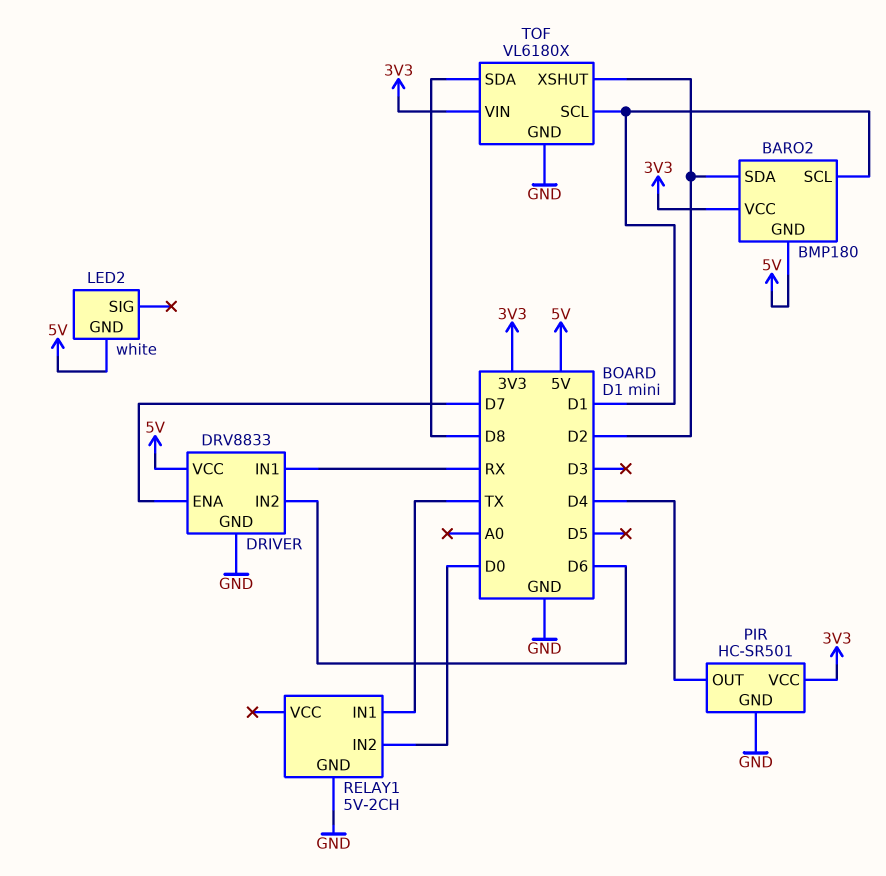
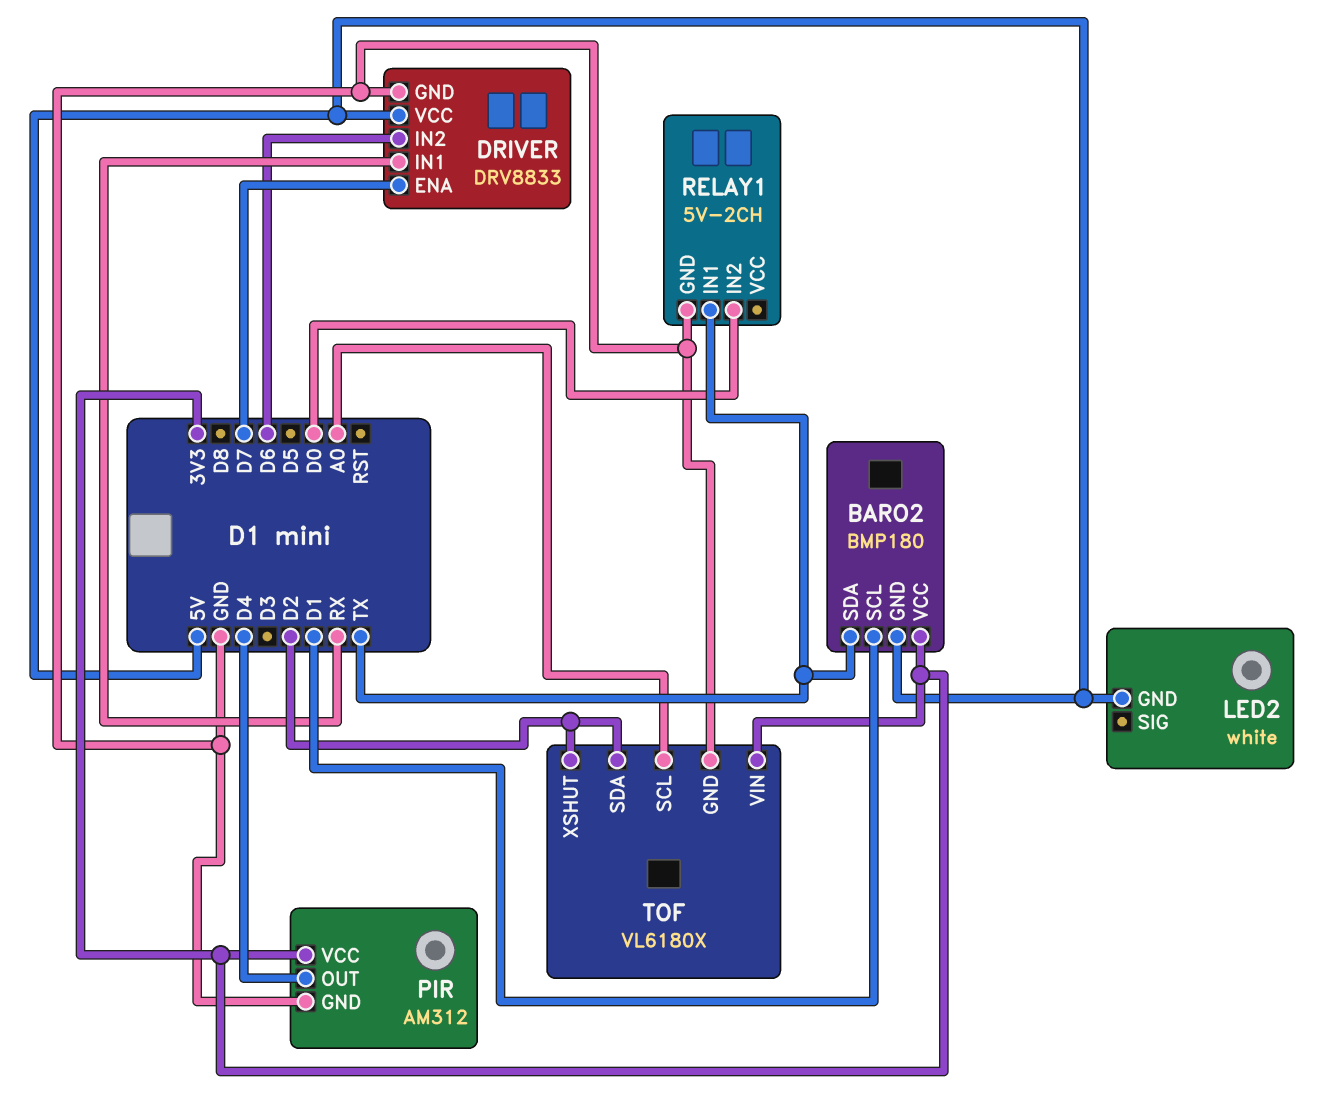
BARO2 pin SDA: D2 -> TX
PIR: HC-SR501 -> AM312
TOF pin SCL: D1 -> A0
TOF pin SDA: D8 -> D2

